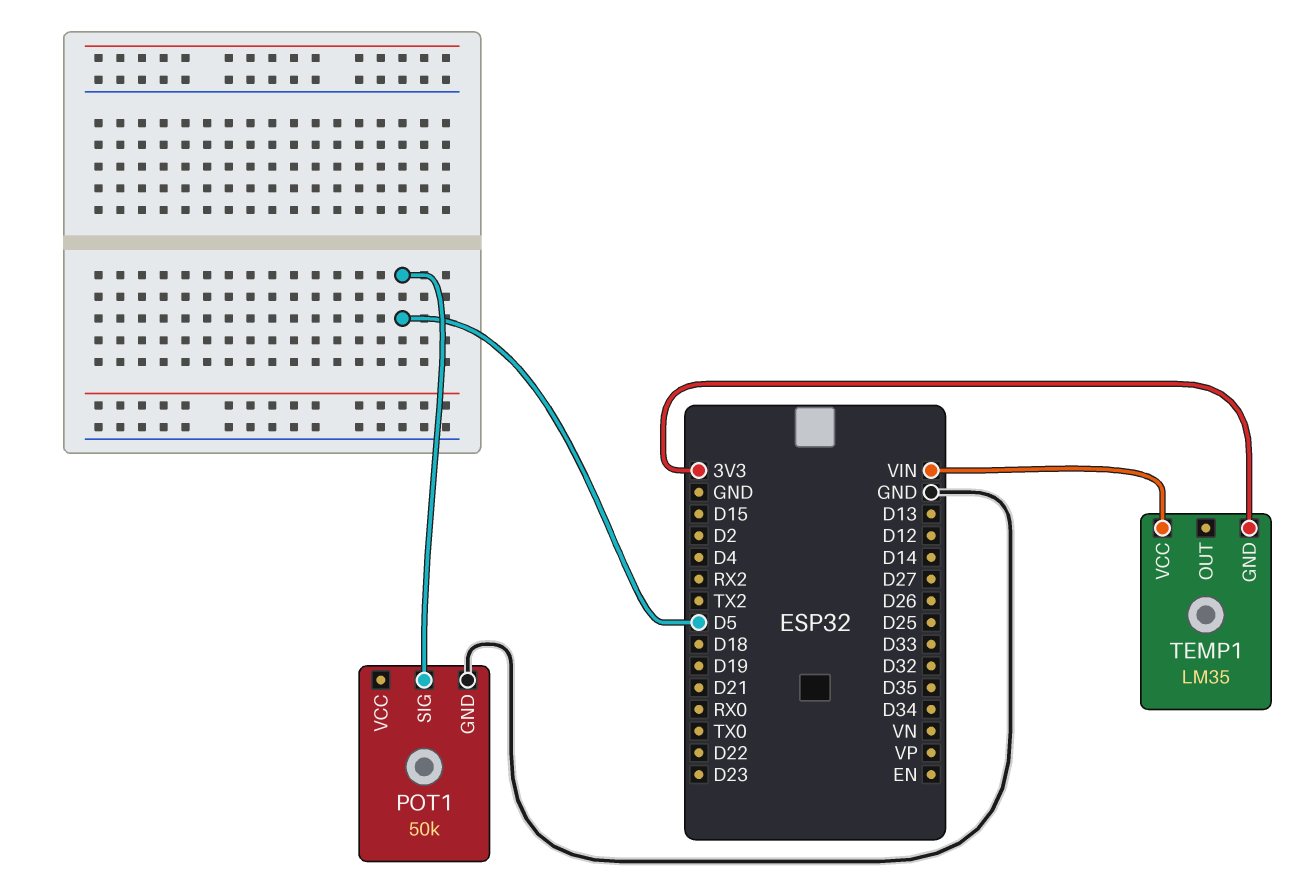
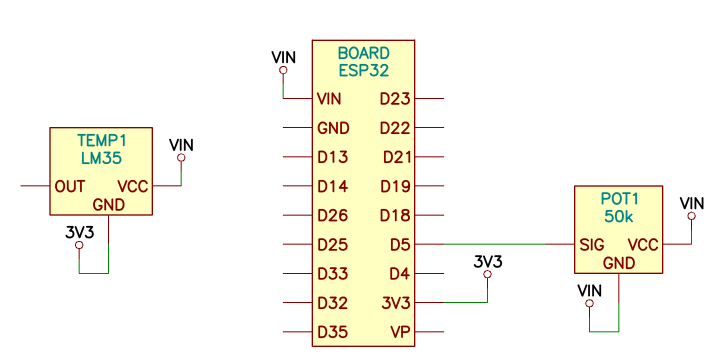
POT1 pin GND: GND -> VIN
POT1 pin VCC: none -> VIN

